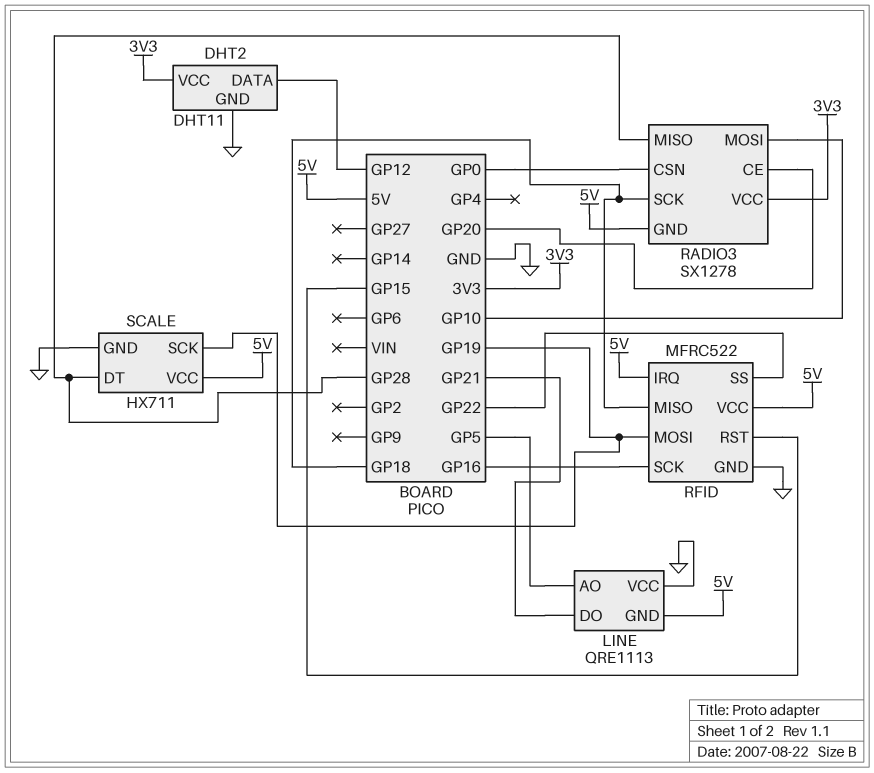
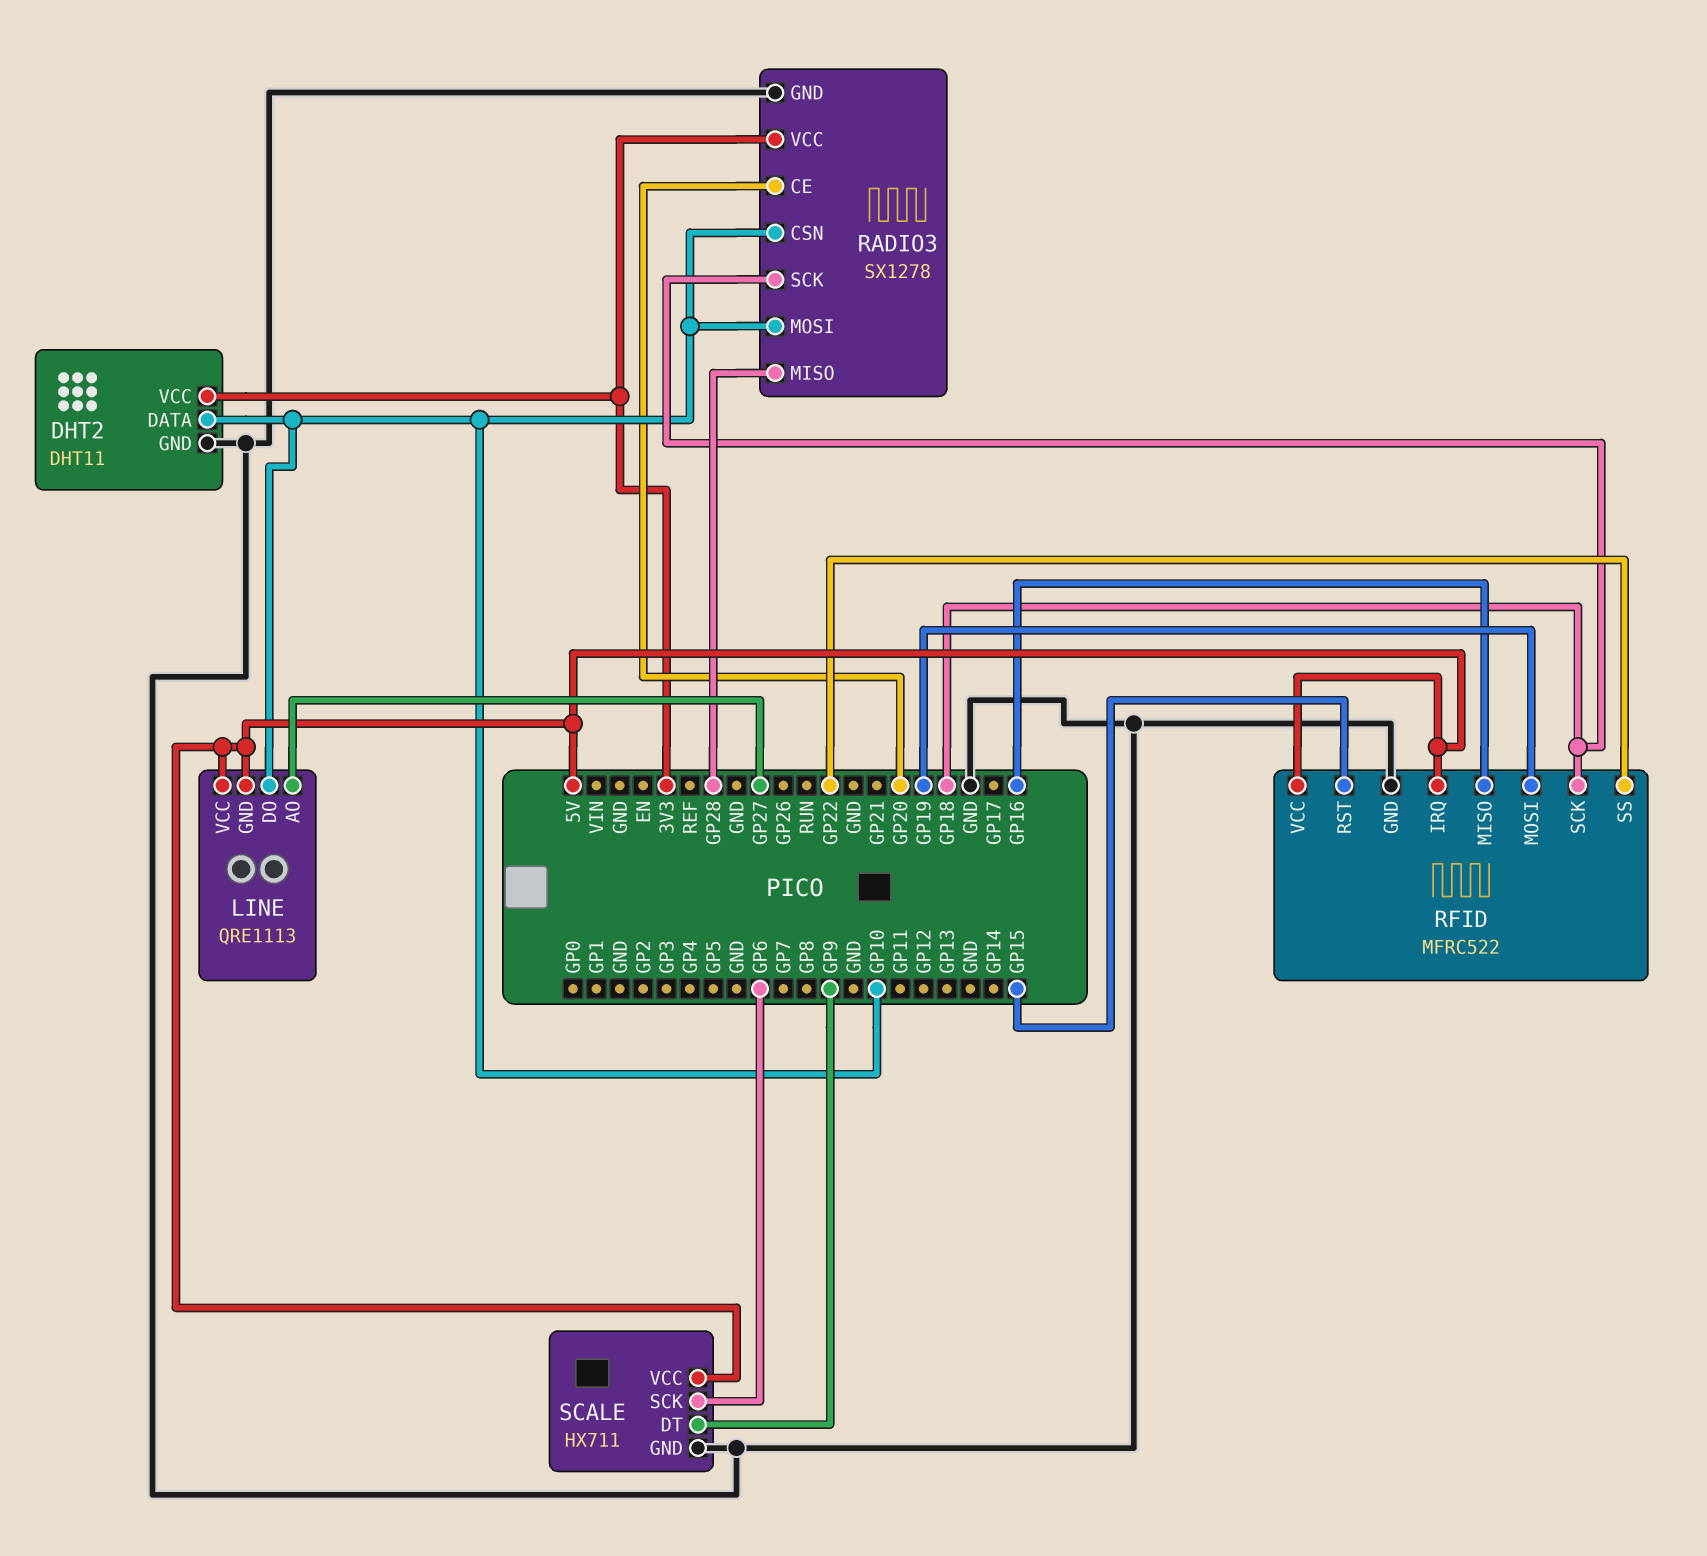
DHT2 pin DATA: GP12 -> GP10
LINE pin AO: GP5 -> GP27
LINE pin DO: GP21 -> GP10
LINE pin VCC: GND -> 5V
RADIO3 pin CSN: GP0 -> GP10
RADIO3 pin GND: 5V -> GND
RFID pin MISO: GP18 -> GP16
RFID pin SCK: GP16 -> GP18
SCALE pin DT: GP28 -> GP9
SCALE pin SCK: GP19 -> GP6

